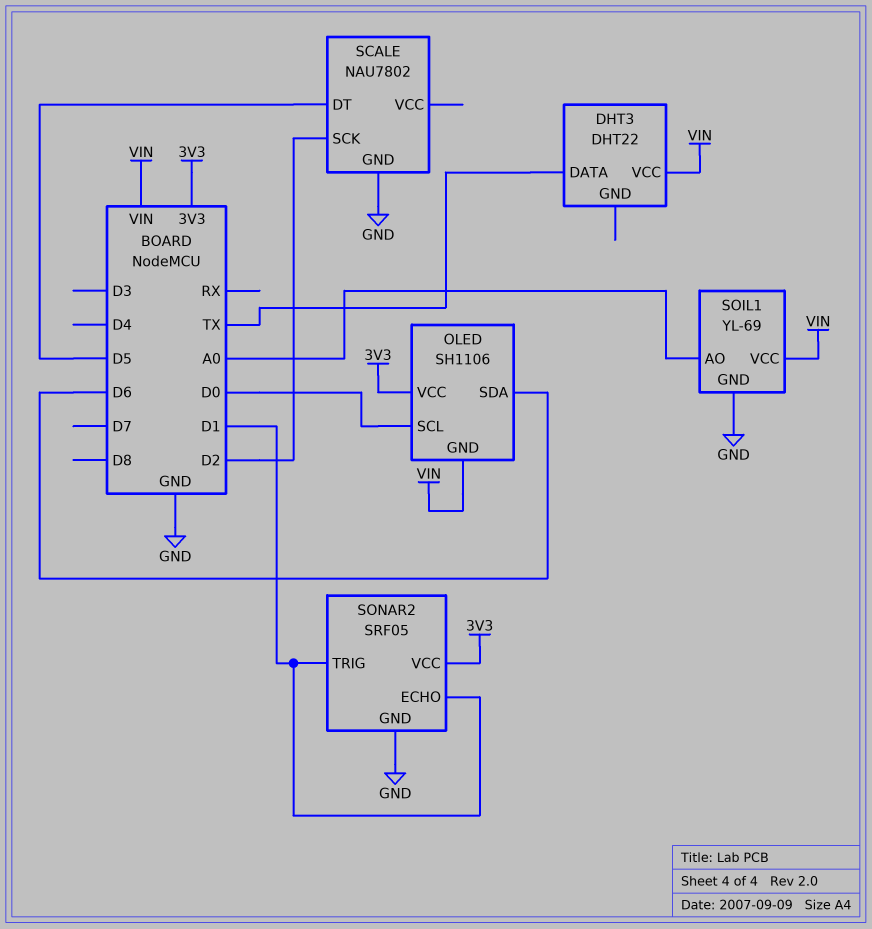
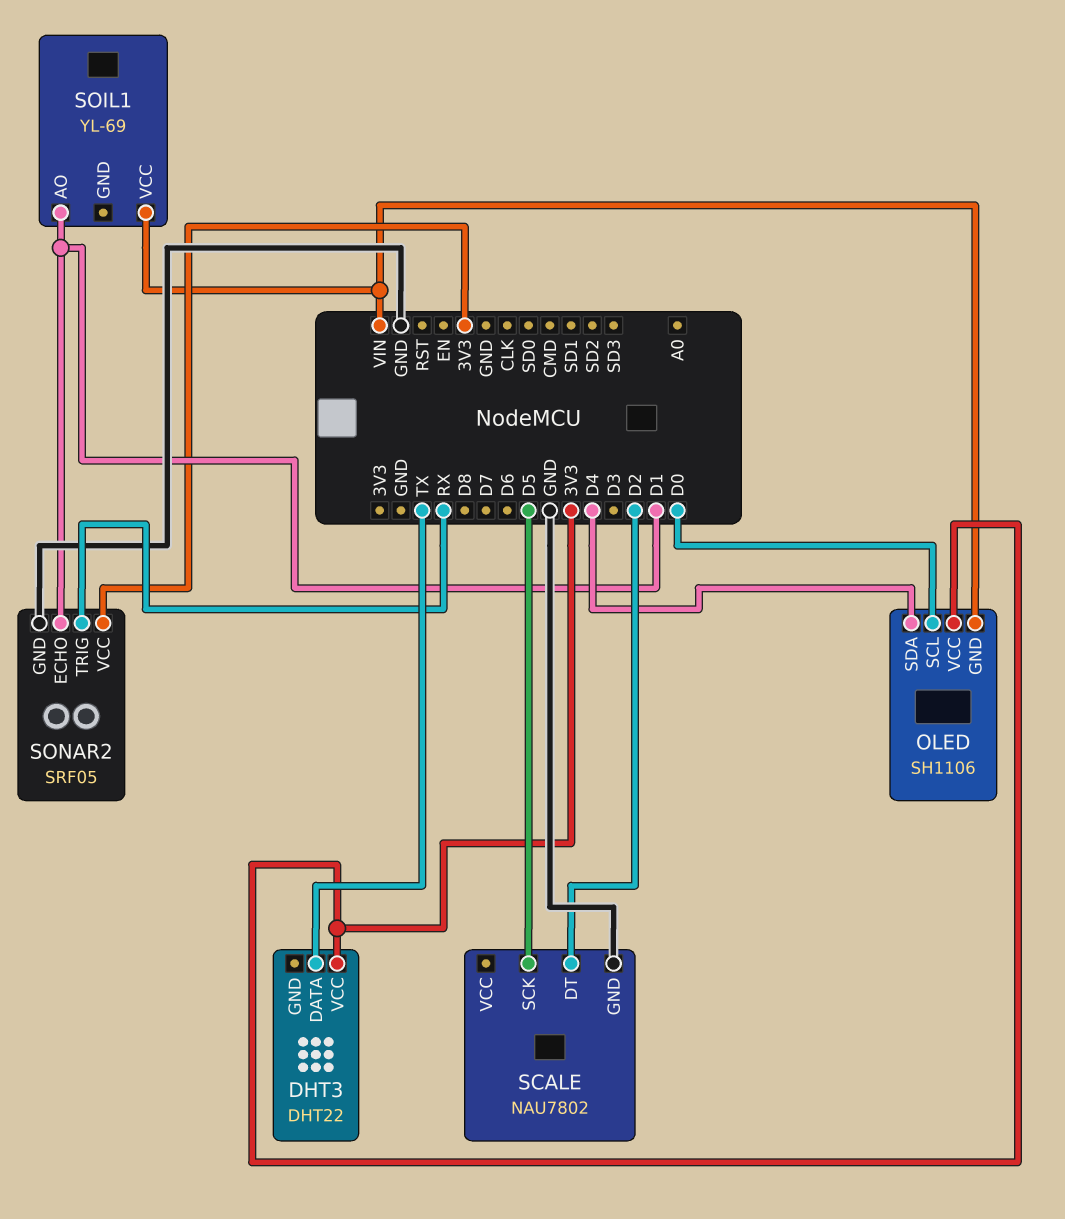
DHT3 pin VCC: VIN -> 3V3
OLED pin SDA: D6 -> D4
SCALE pin DT: D5 -> D2
SCALE pin SCK: D2 -> D5
SOIL1 pin AO: A0 -> D1
SOIL1 pin GND: GND -> none
SONAR2 pin TRIG: D1 -> RX

